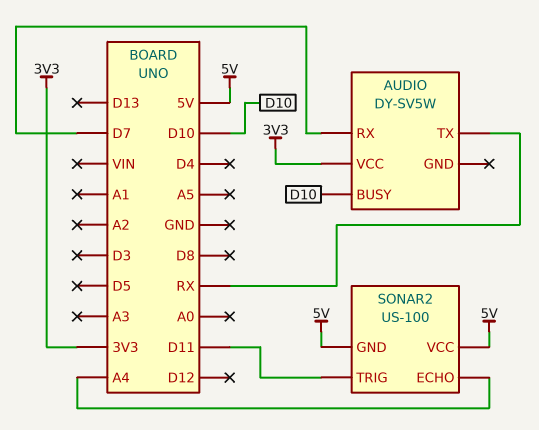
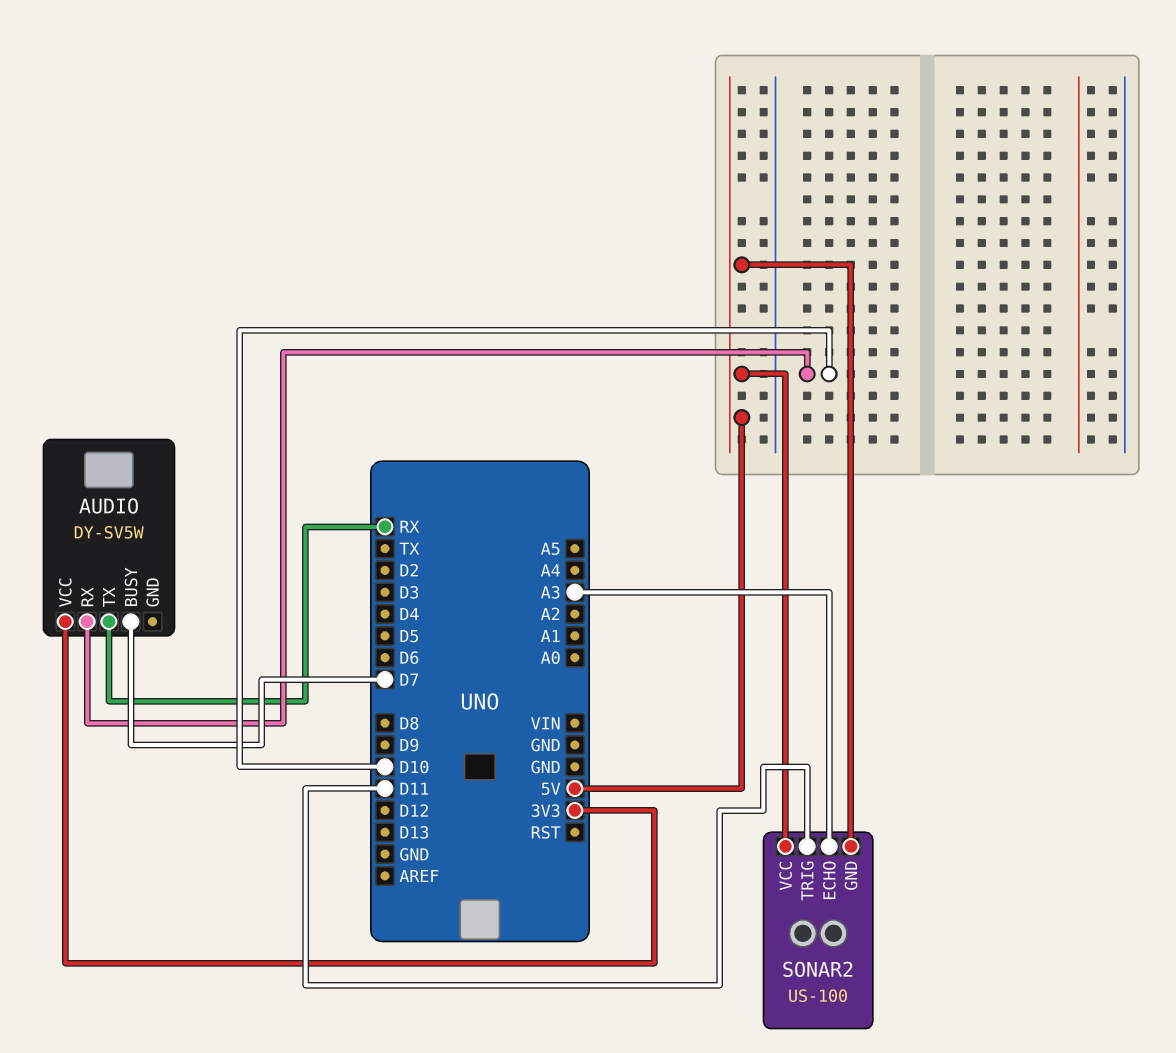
AUDIO pin BUSY: D10 -> D7
AUDIO pin RX: D7 -> D10
SONAR2 pin ECHO: A4 -> A3

